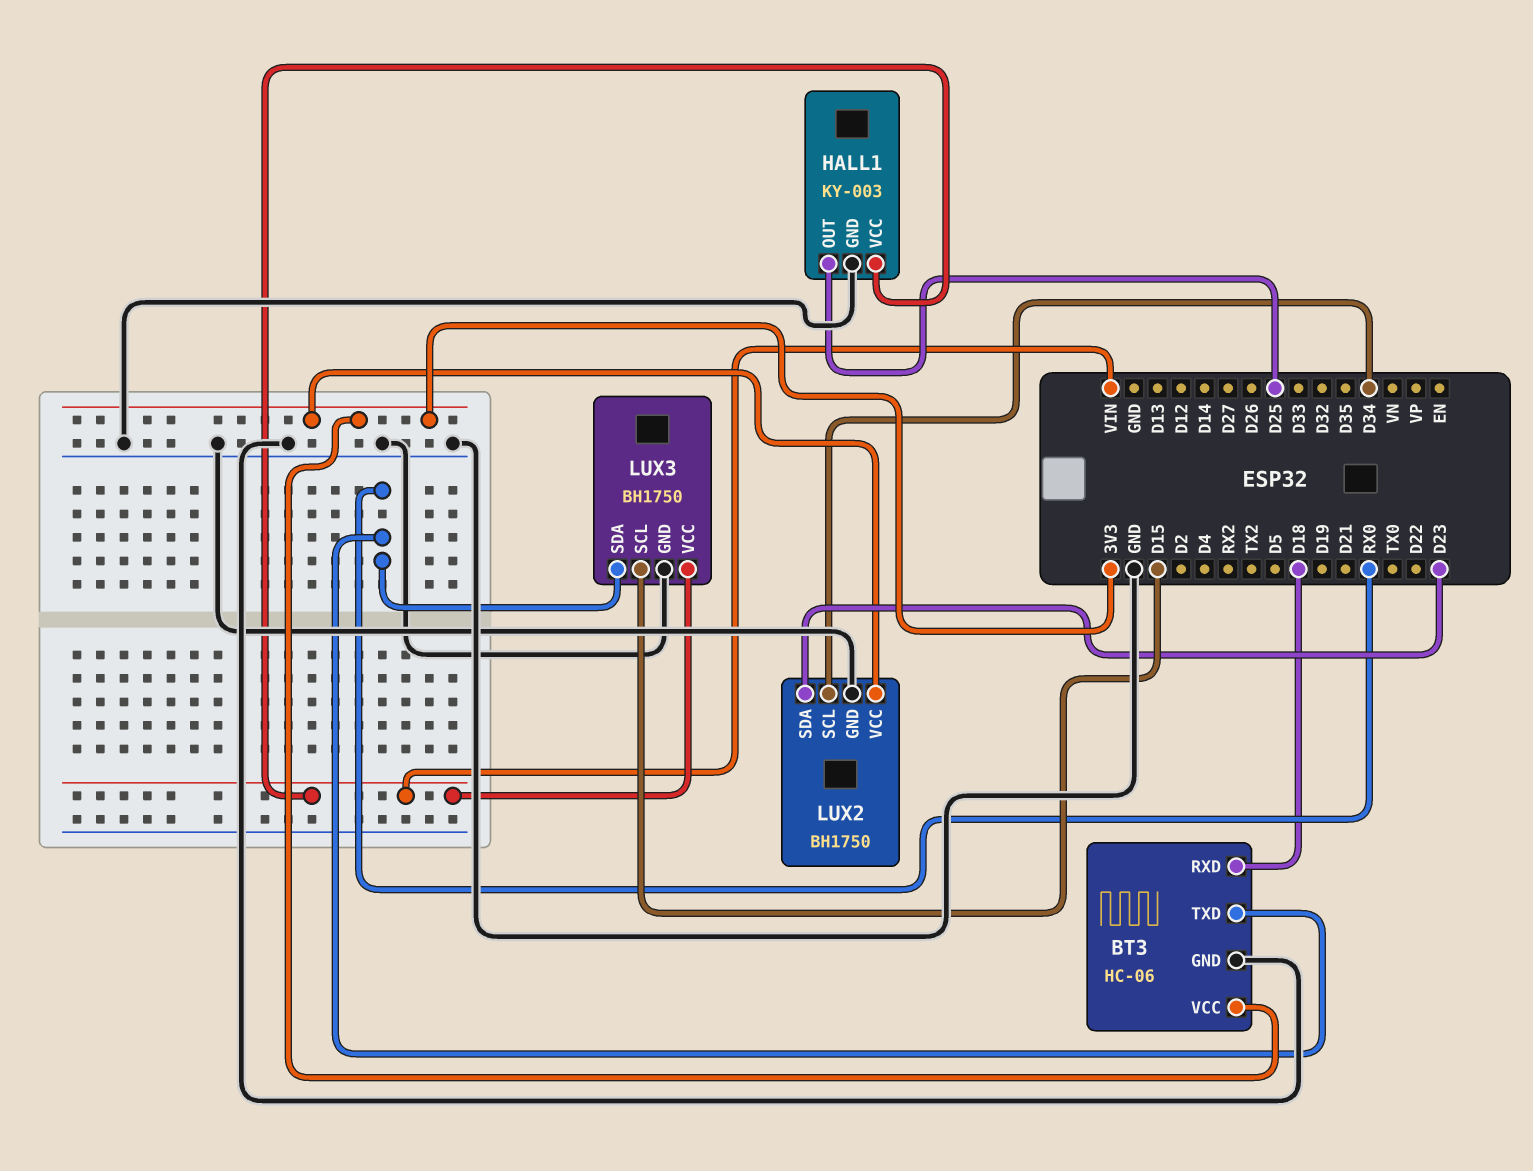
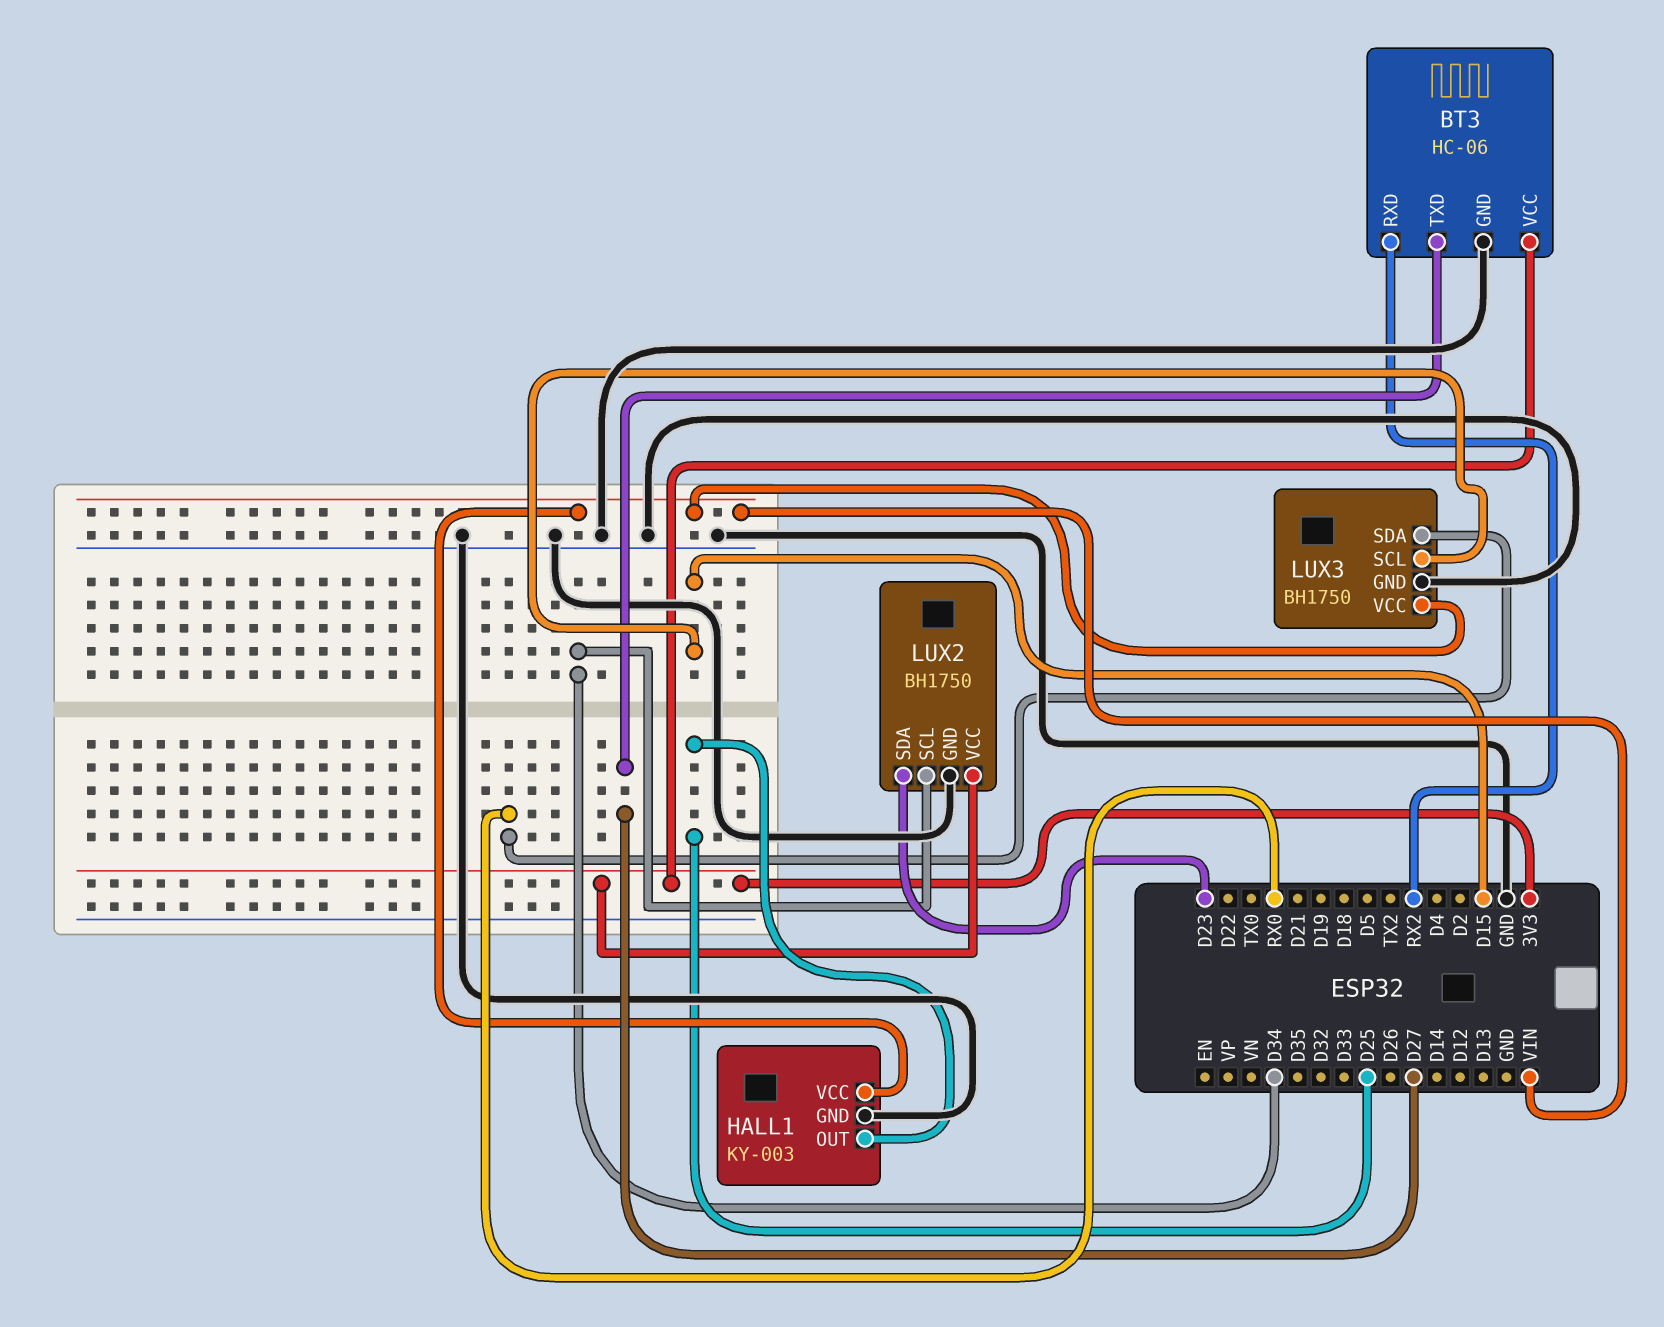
BT3 pin RXD: D18 -> RX2
BT3 pin TXD: RX0 -> D27

